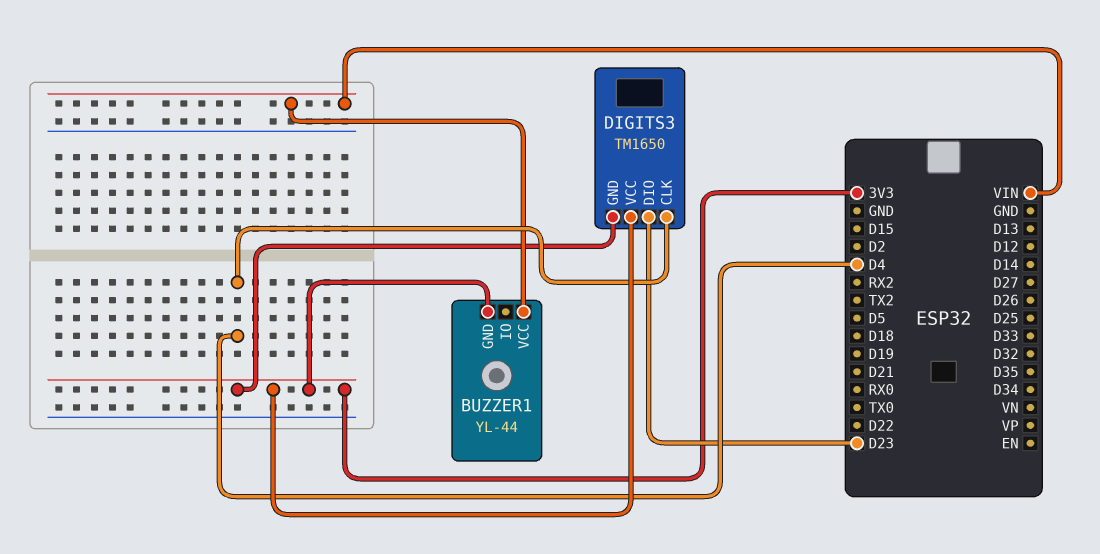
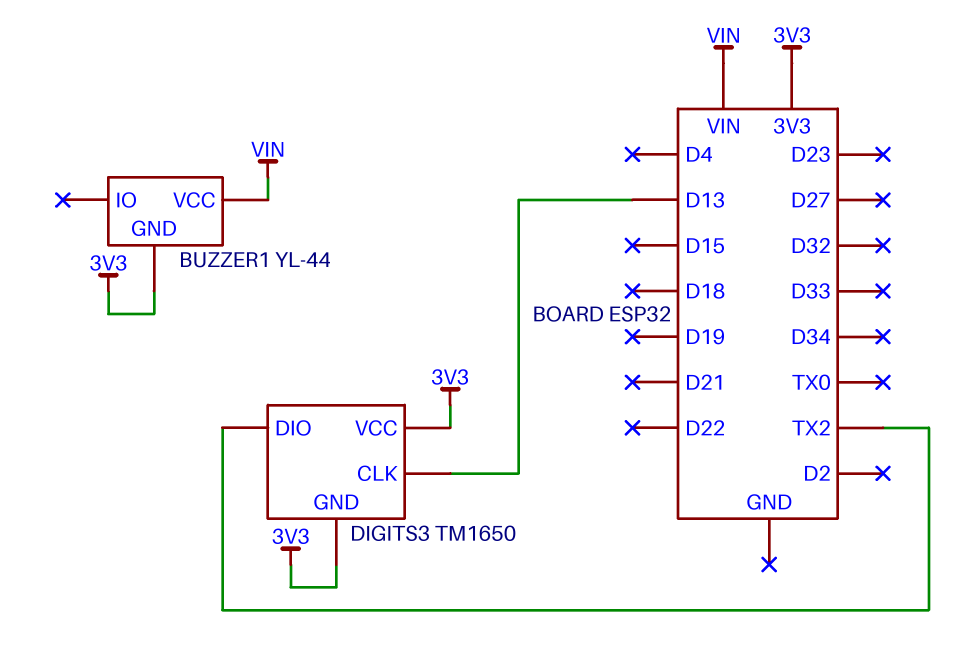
DIGITS3 pin CLK: D4 -> D13
DIGITS3 pin DIO: D23 -> TX2

